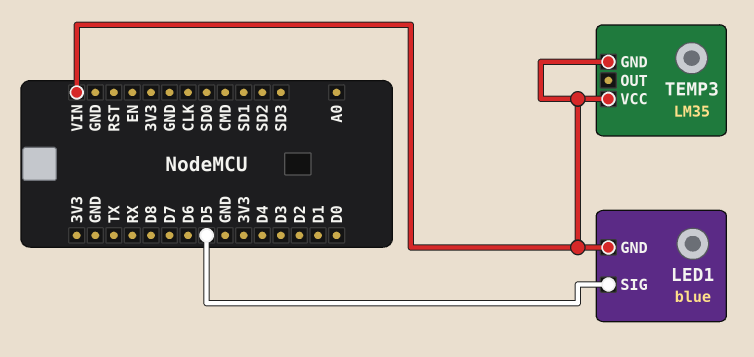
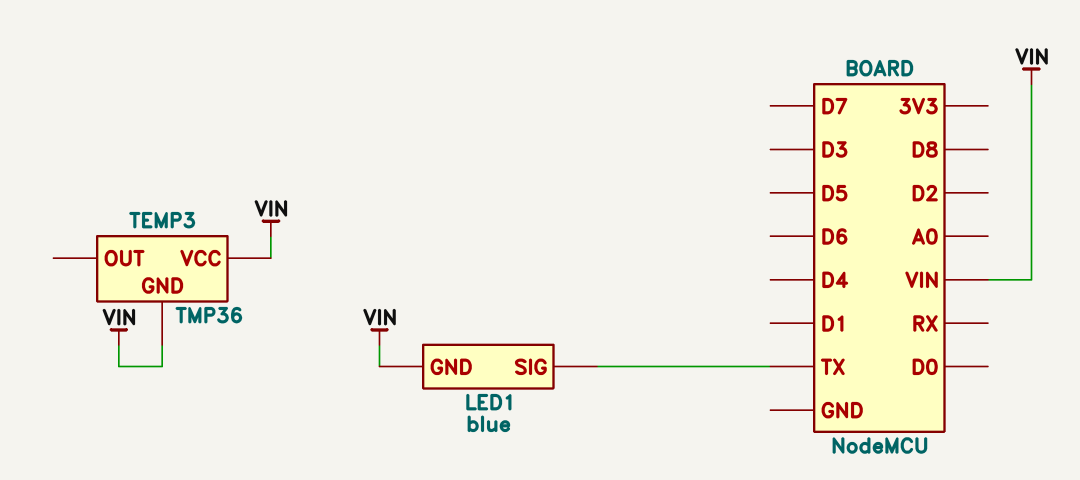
LED1 pin SIG: D5 -> TX
TEMP3: LM35 -> TMP36

